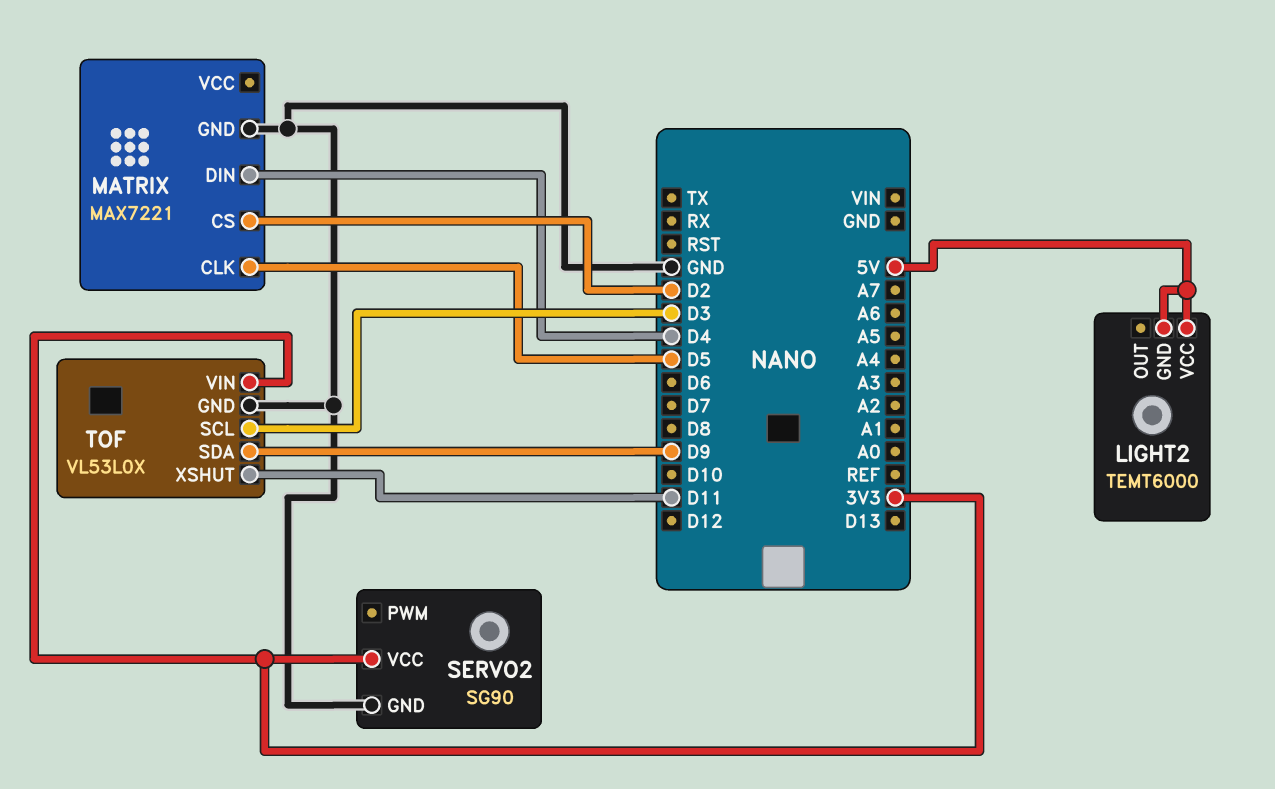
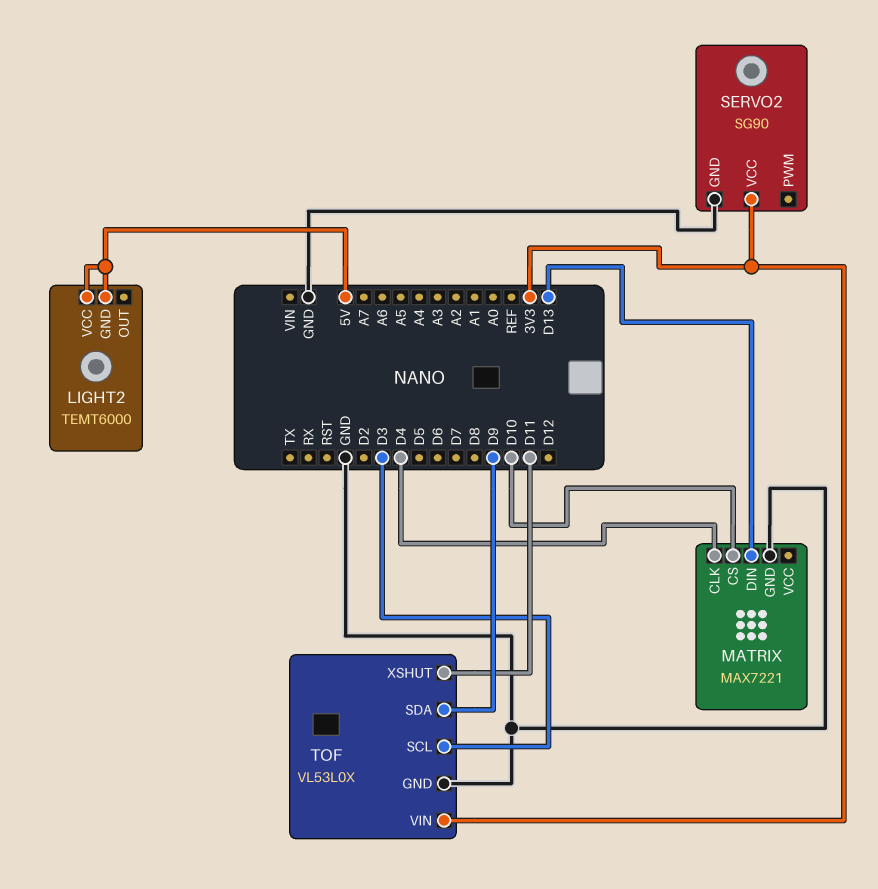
MATRIX pin CLK: D5 -> D4
MATRIX pin CS: D2 -> D10
MATRIX pin DIN: D4 -> D13

